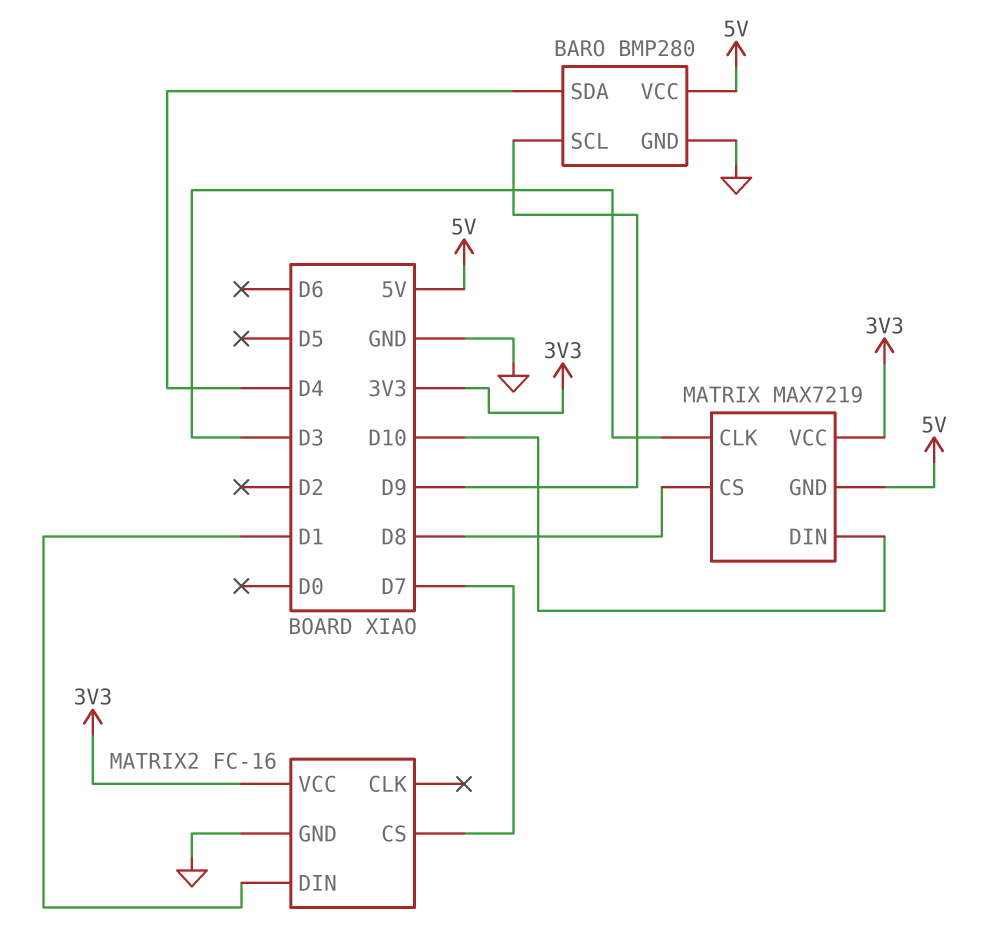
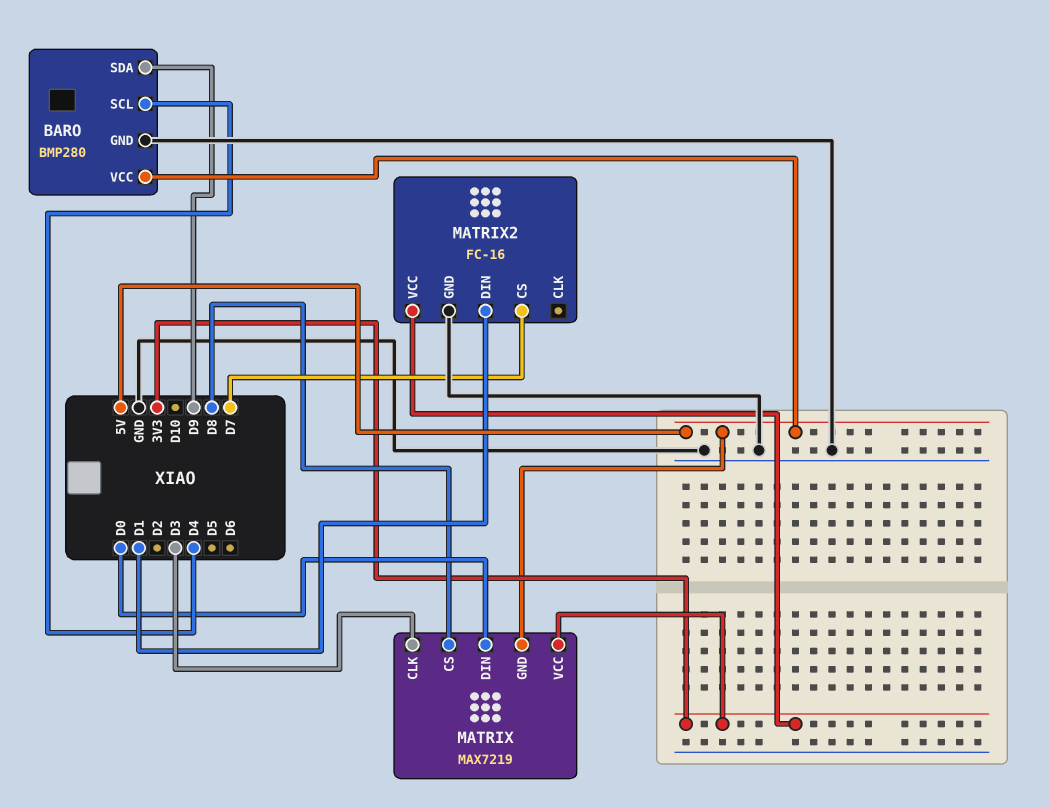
BARO pin SCL: D9 -> D4
BARO pin SDA: D4 -> D9
MATRIX pin DIN: D10 -> D0

